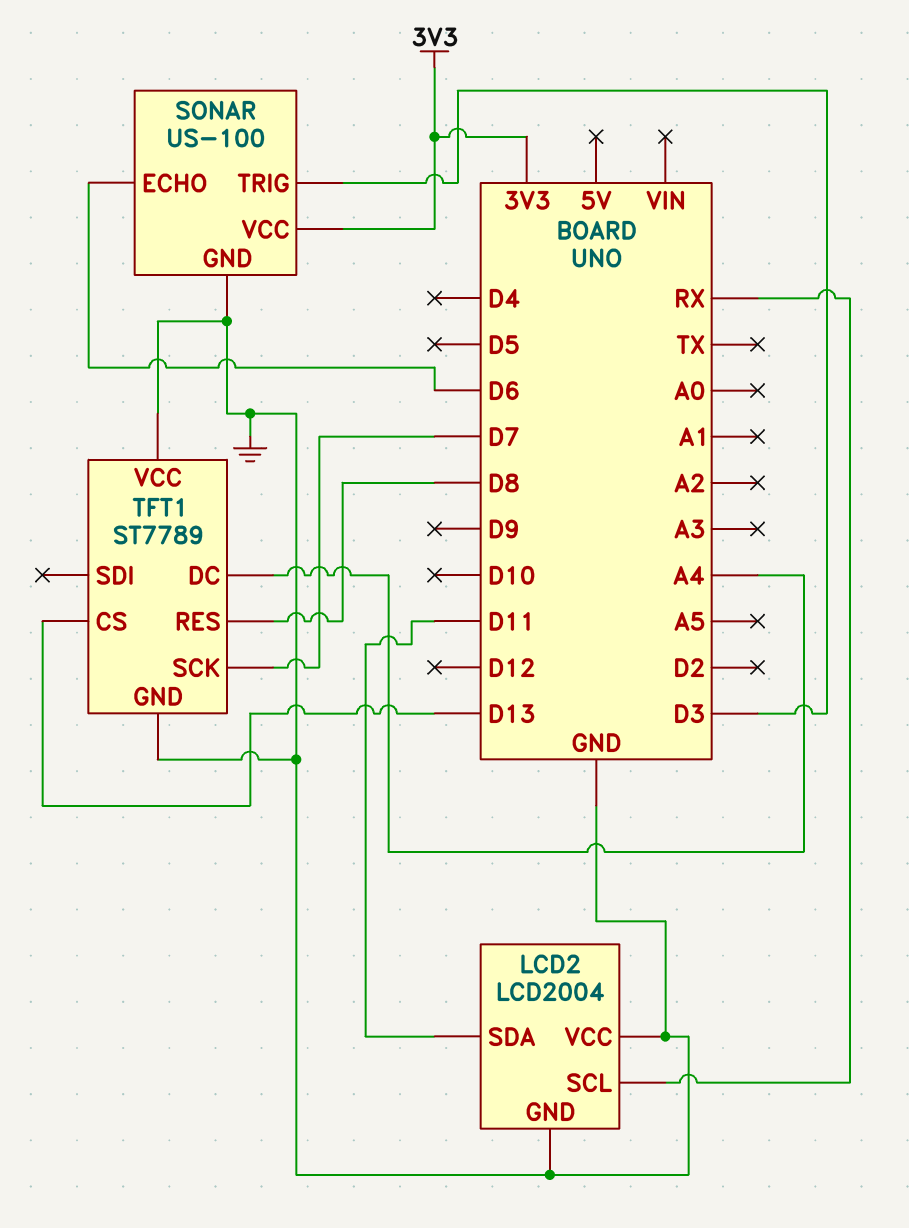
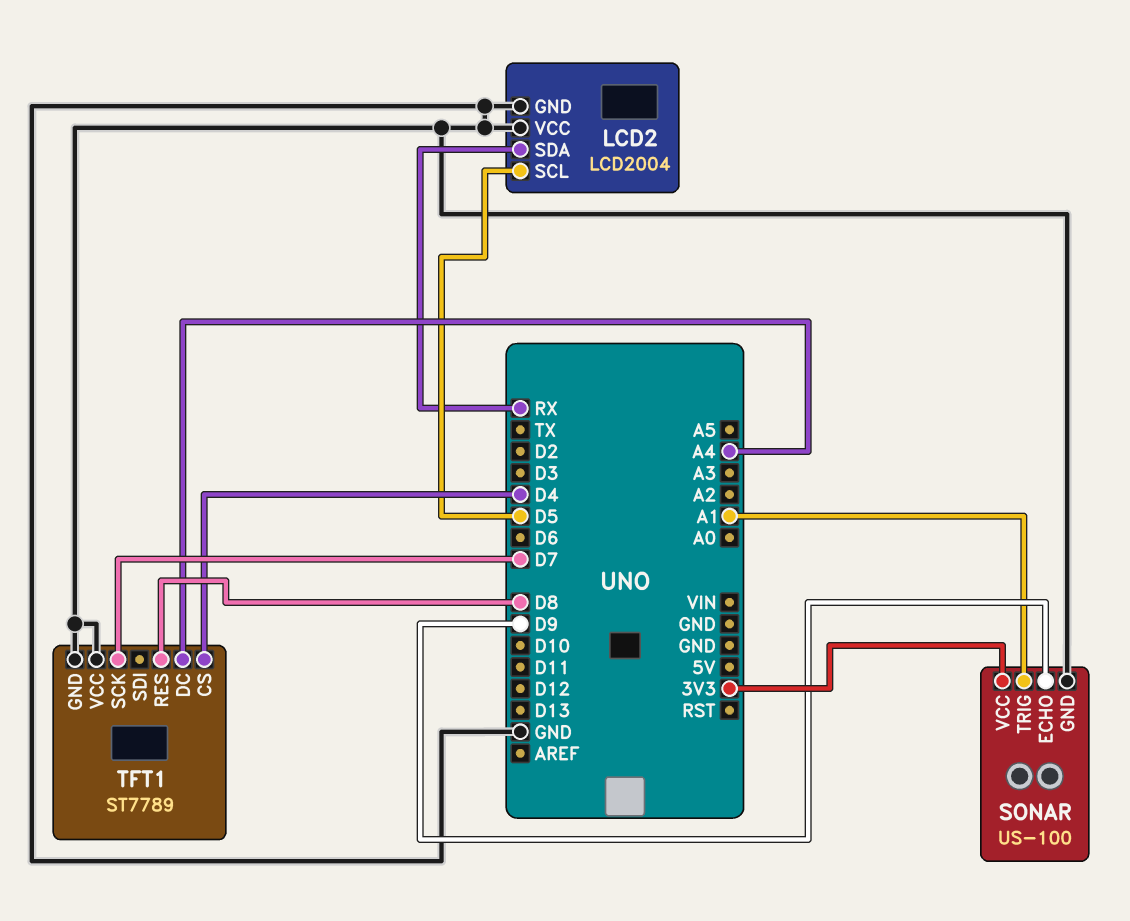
LCD2 pin SCL: RX -> D5
LCD2 pin SDA: D11 -> RX
SONAR pin ECHO: D6 -> D9
SONAR pin TRIG: D3 -> A1
TFT1 pin CS: D13 -> D4

